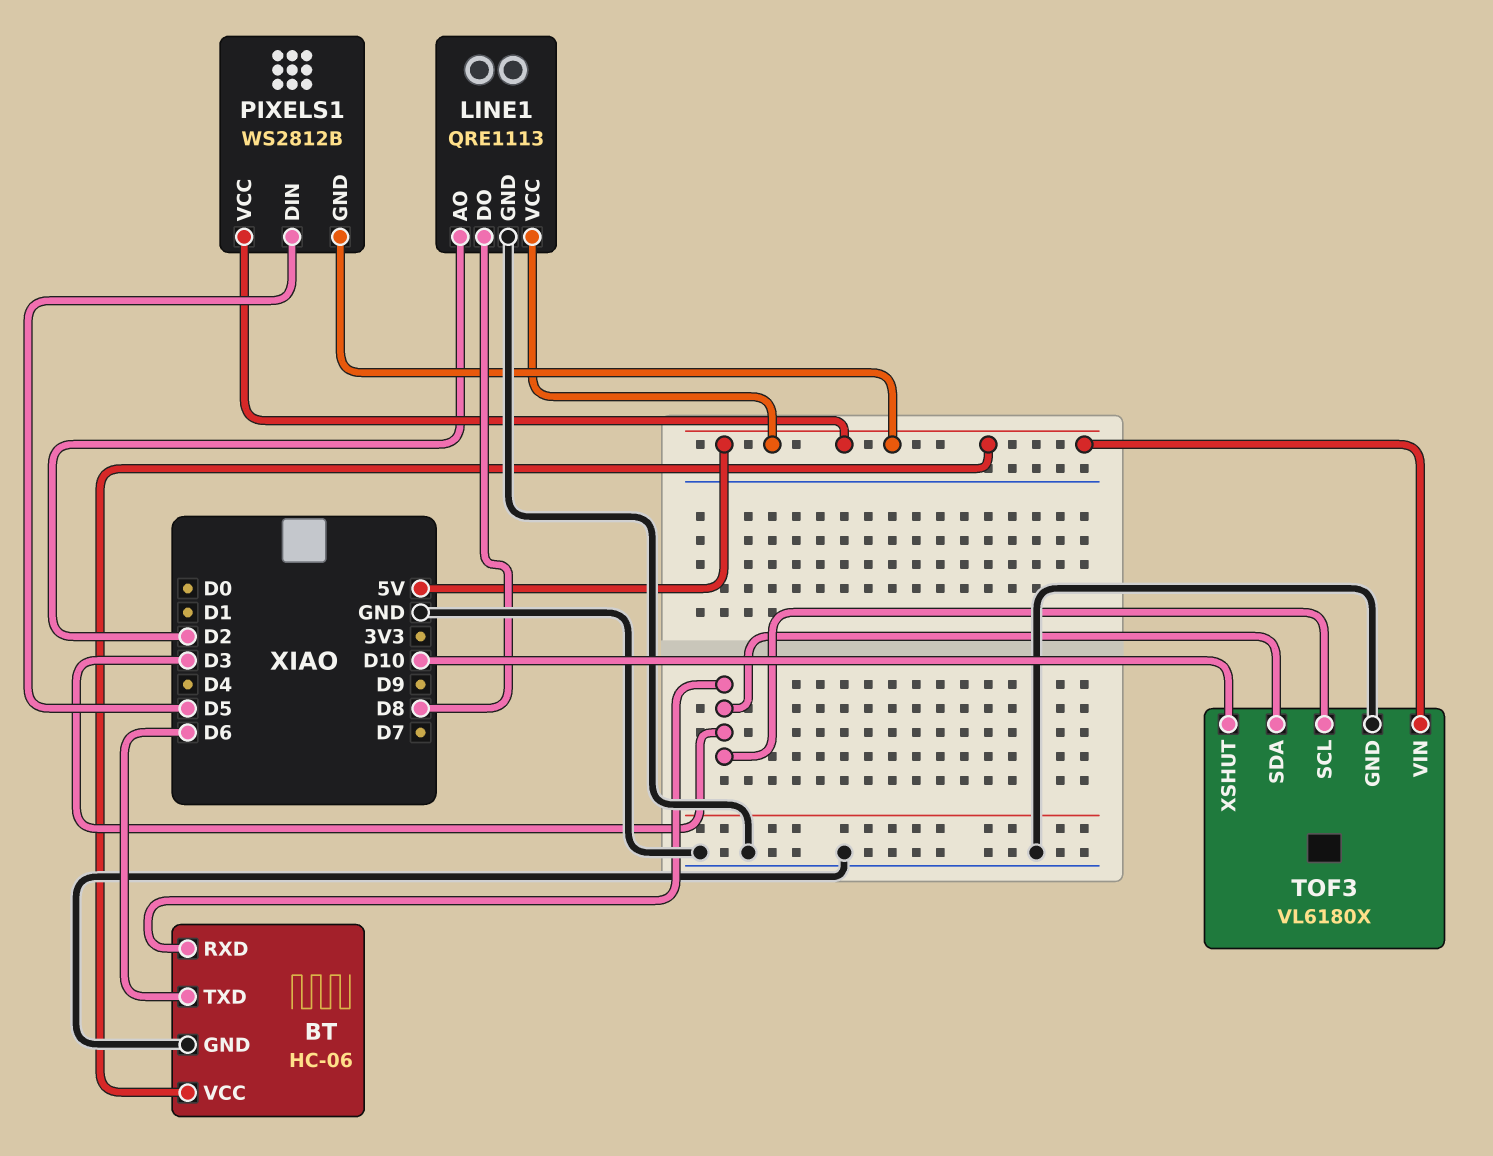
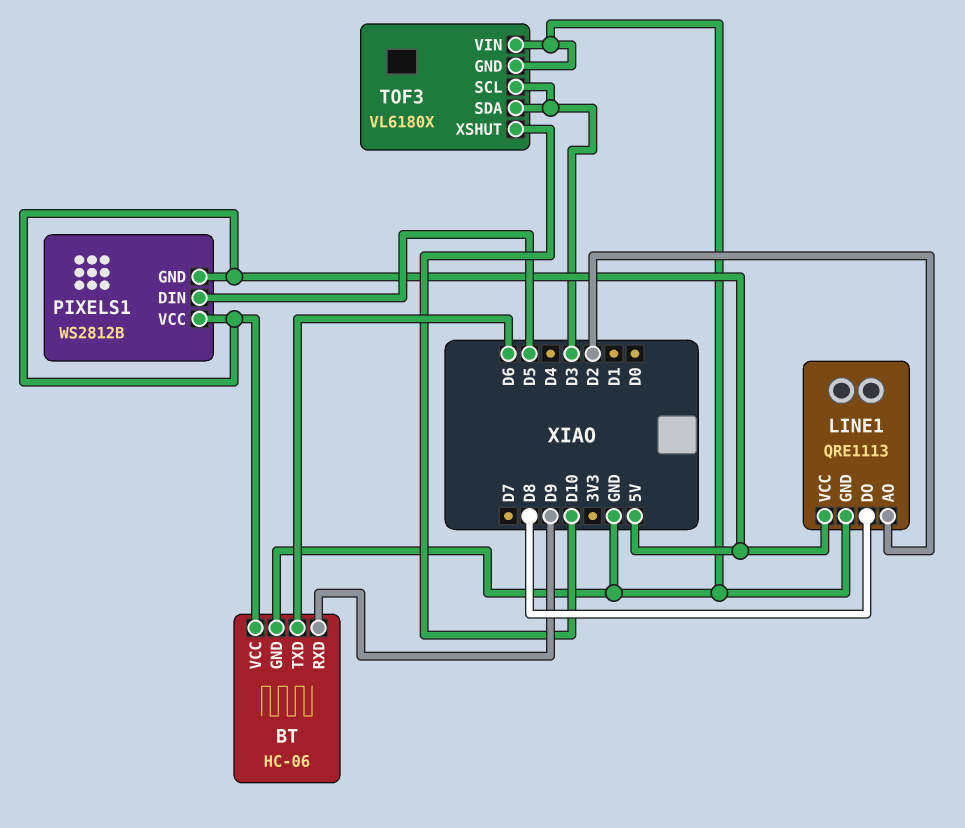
BT pin RXD: D3 -> D9
TOF3 pin VIN: 5V -> GND

